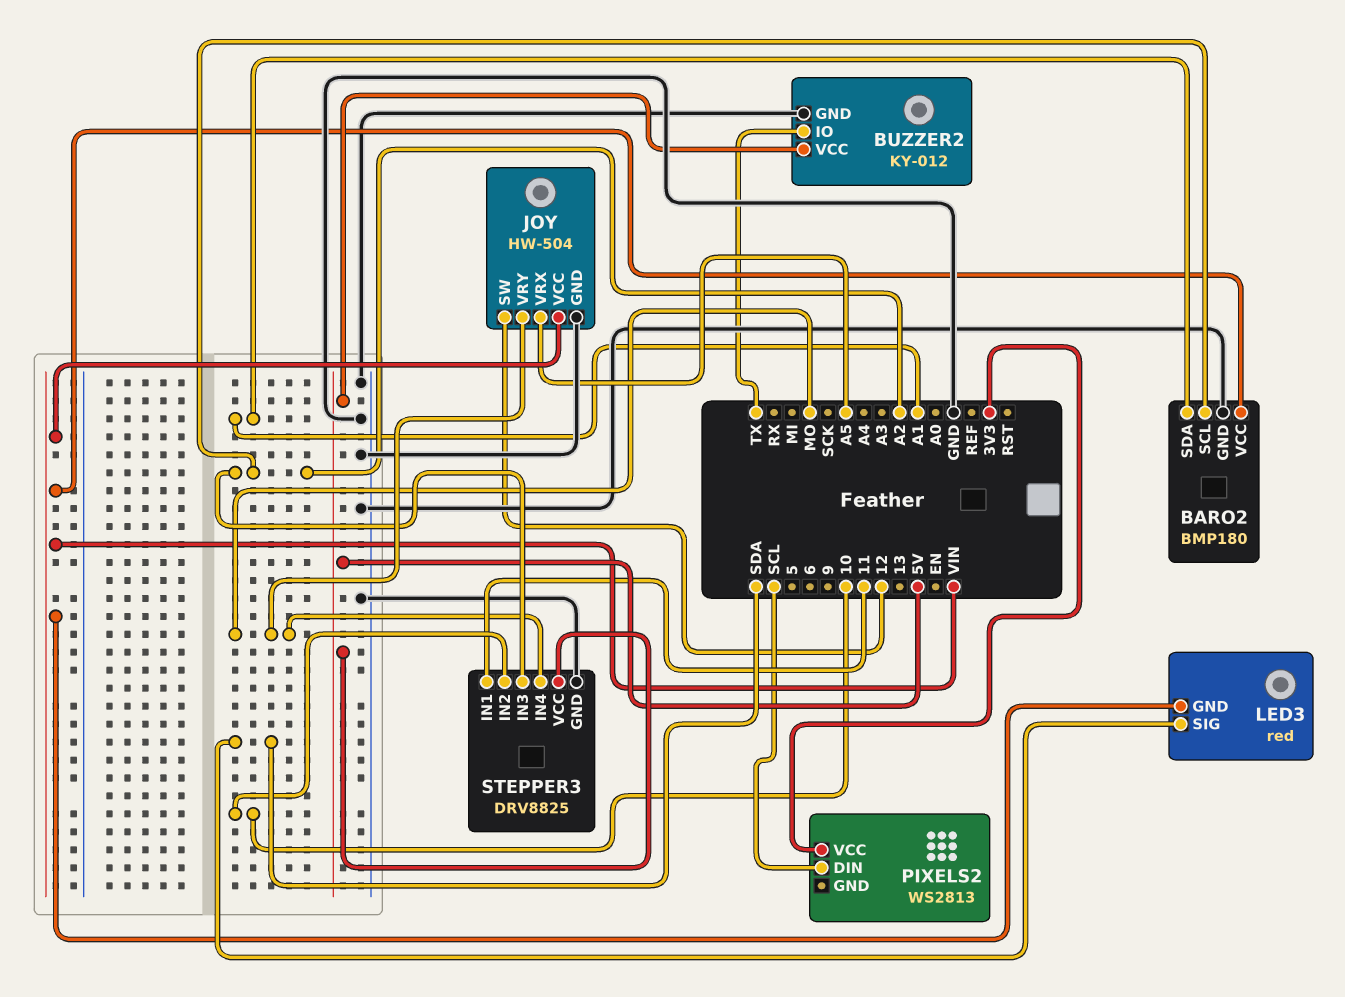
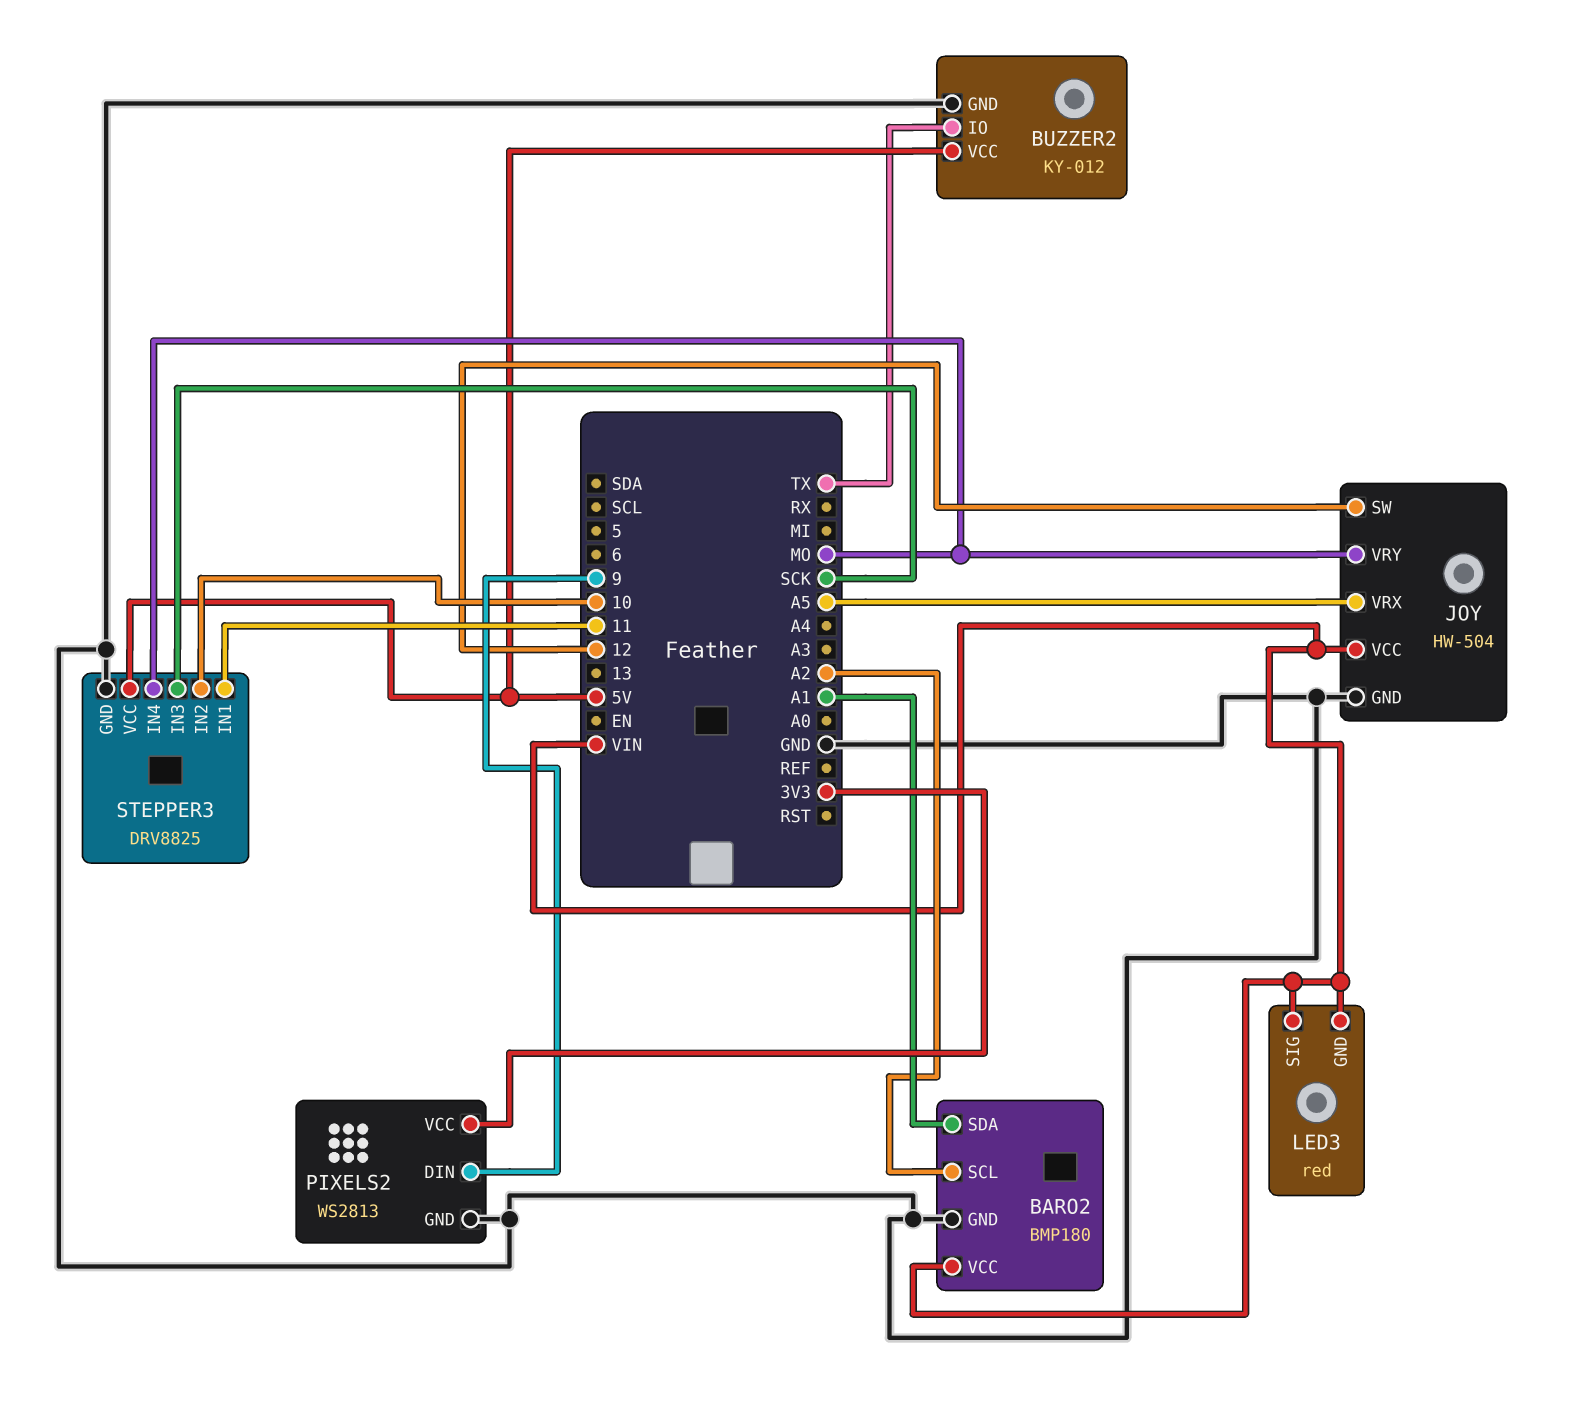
LED3 pin SIG: SDA -> VIN
PIXELS2 pin DIN: SCL -> 9
PIXELS2 pin GND: none -> GND
STEPPER3 pin IN3: A2 -> SCK

